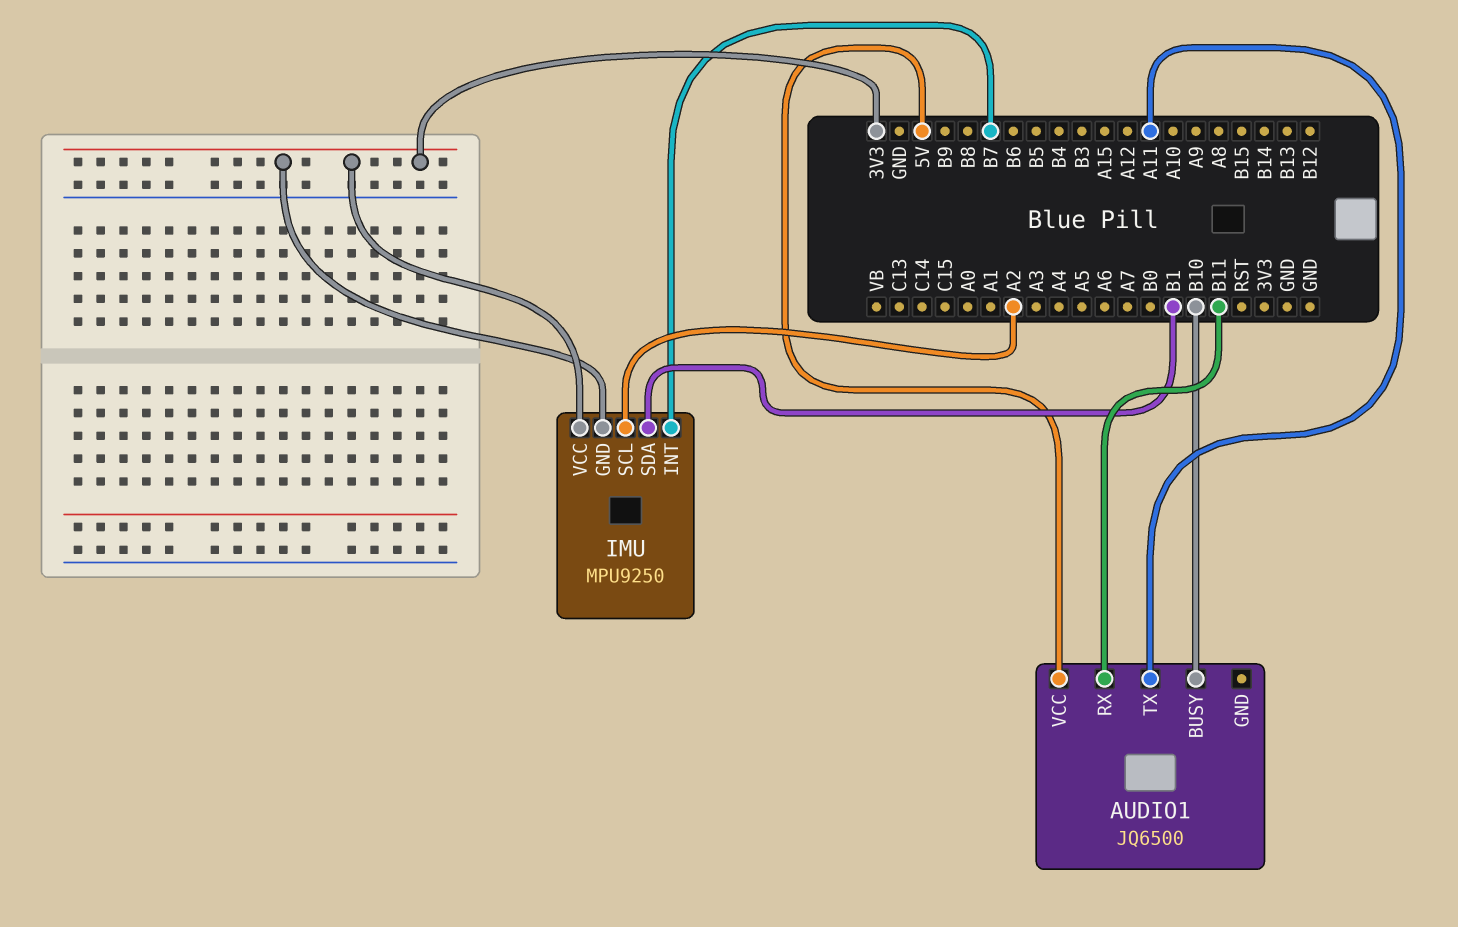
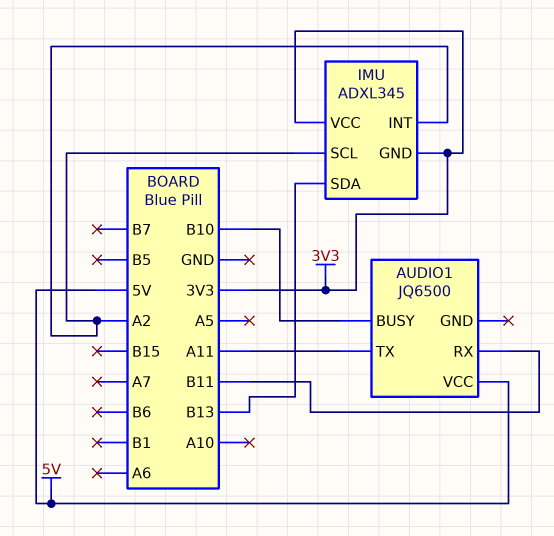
IMU: MPU9250 -> ADXL345
IMU pin INT: B7 -> A2
IMU pin SDA: B1 -> B13

